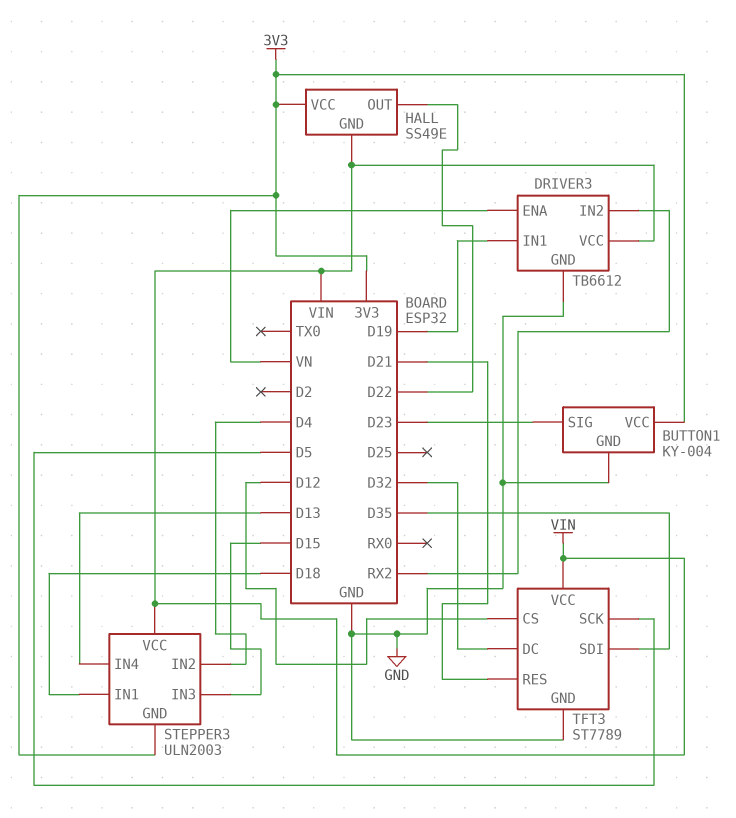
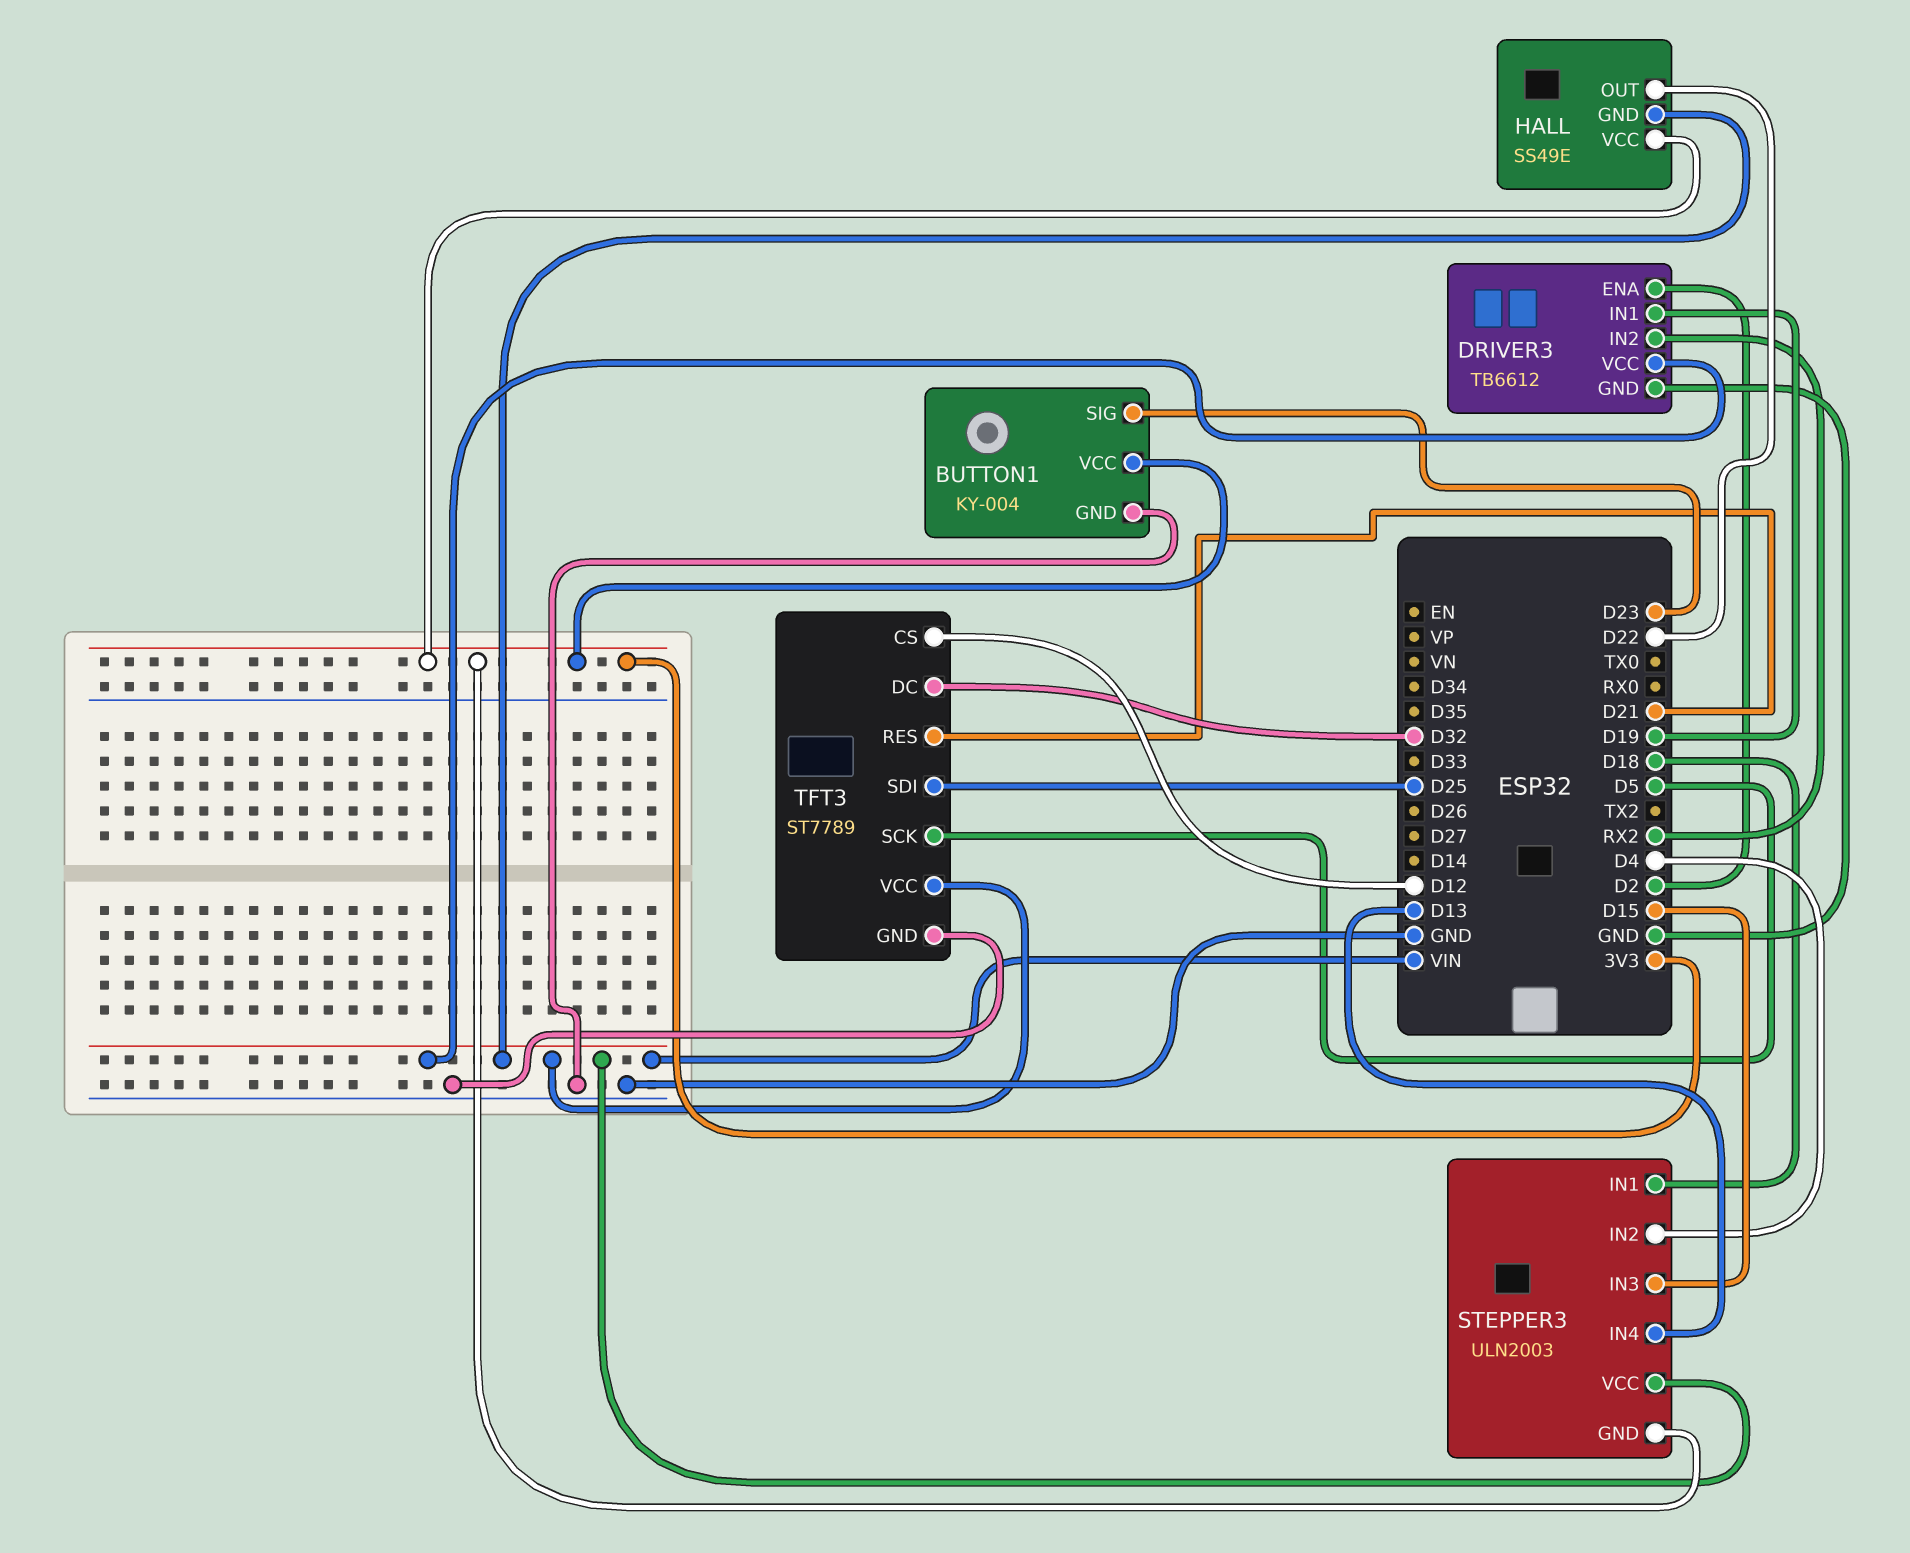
DRIVER3 pin ENA: VN -> D2
TFT3 pin SDI: D35 -> D25

